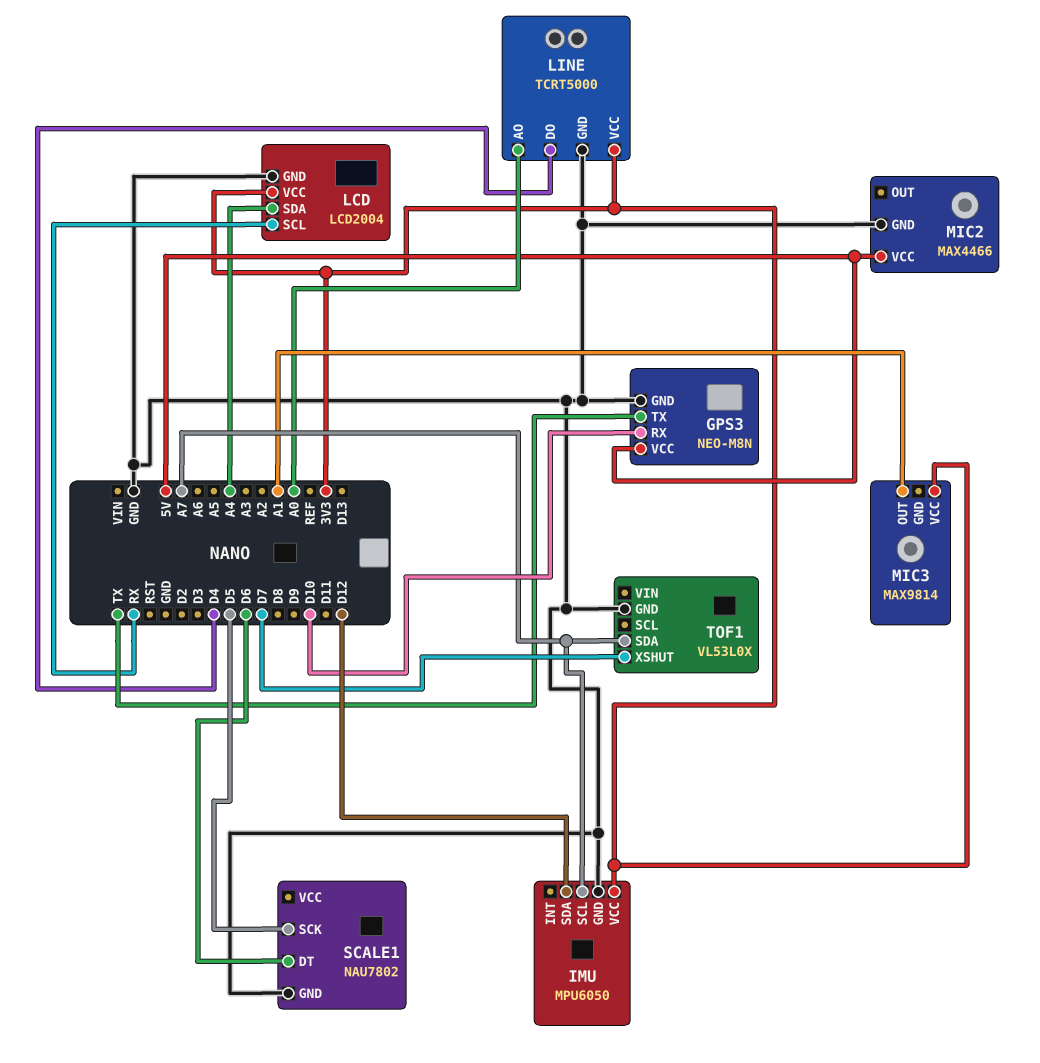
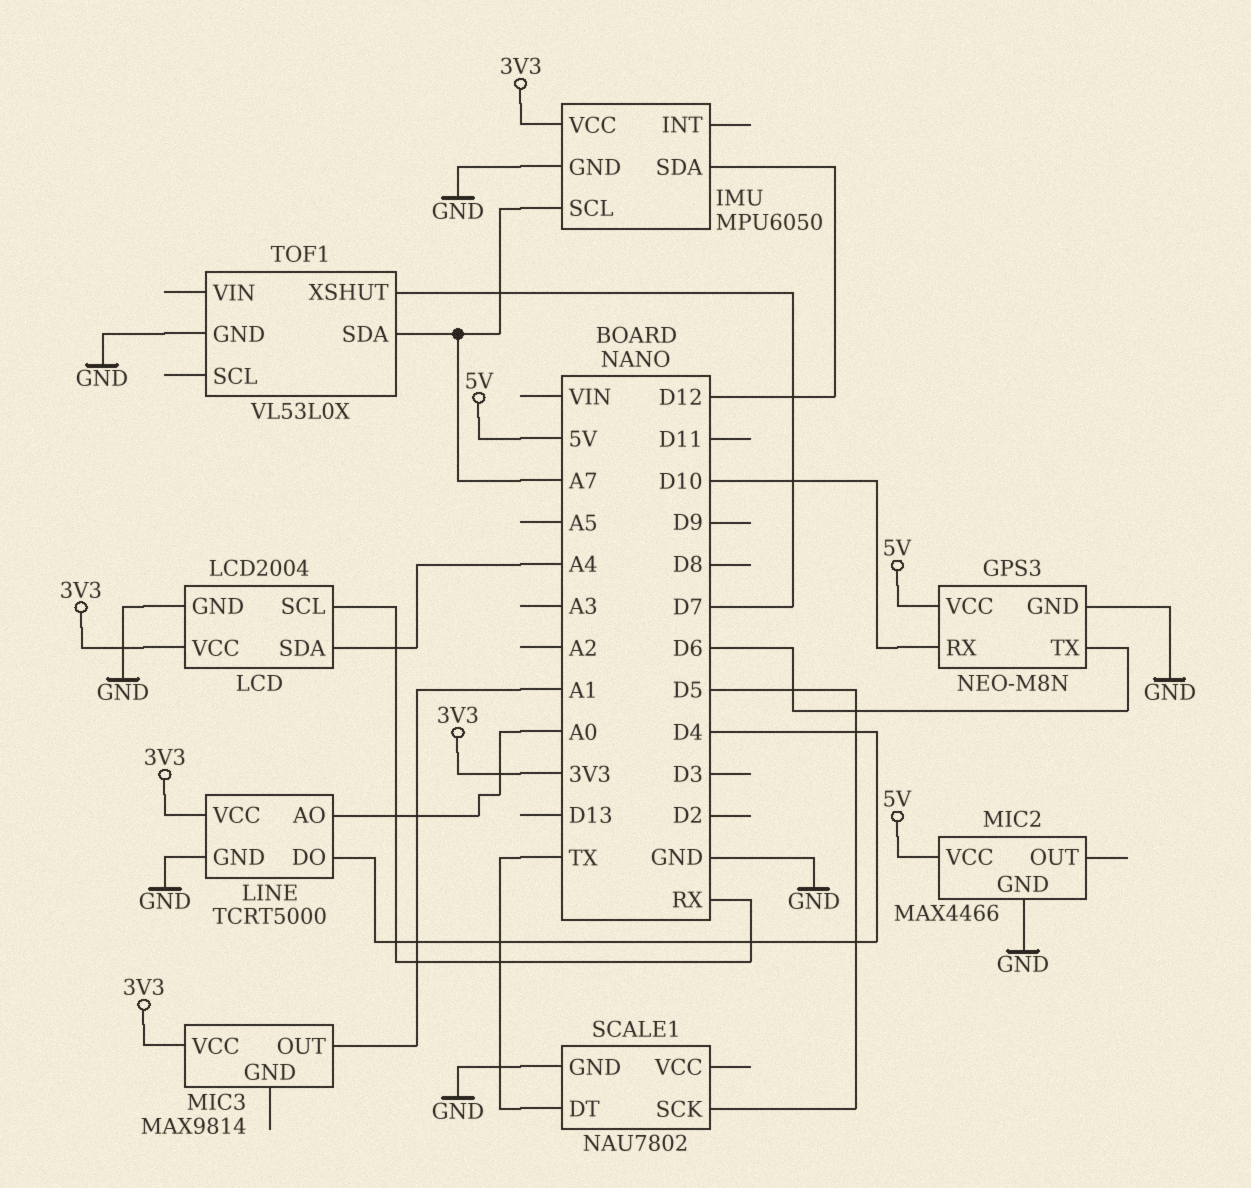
GPS3 pin TX: TX -> D6
SCALE1 pin DT: D6 -> TX

